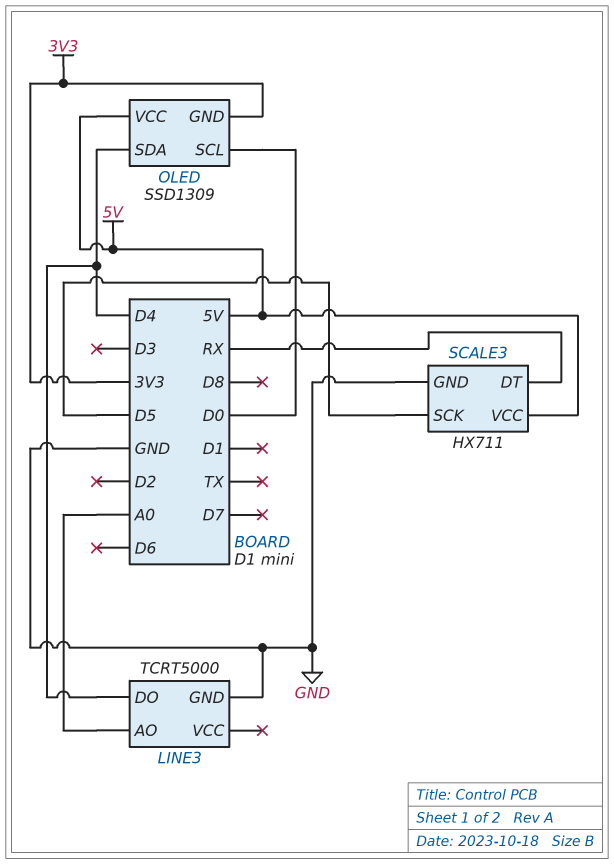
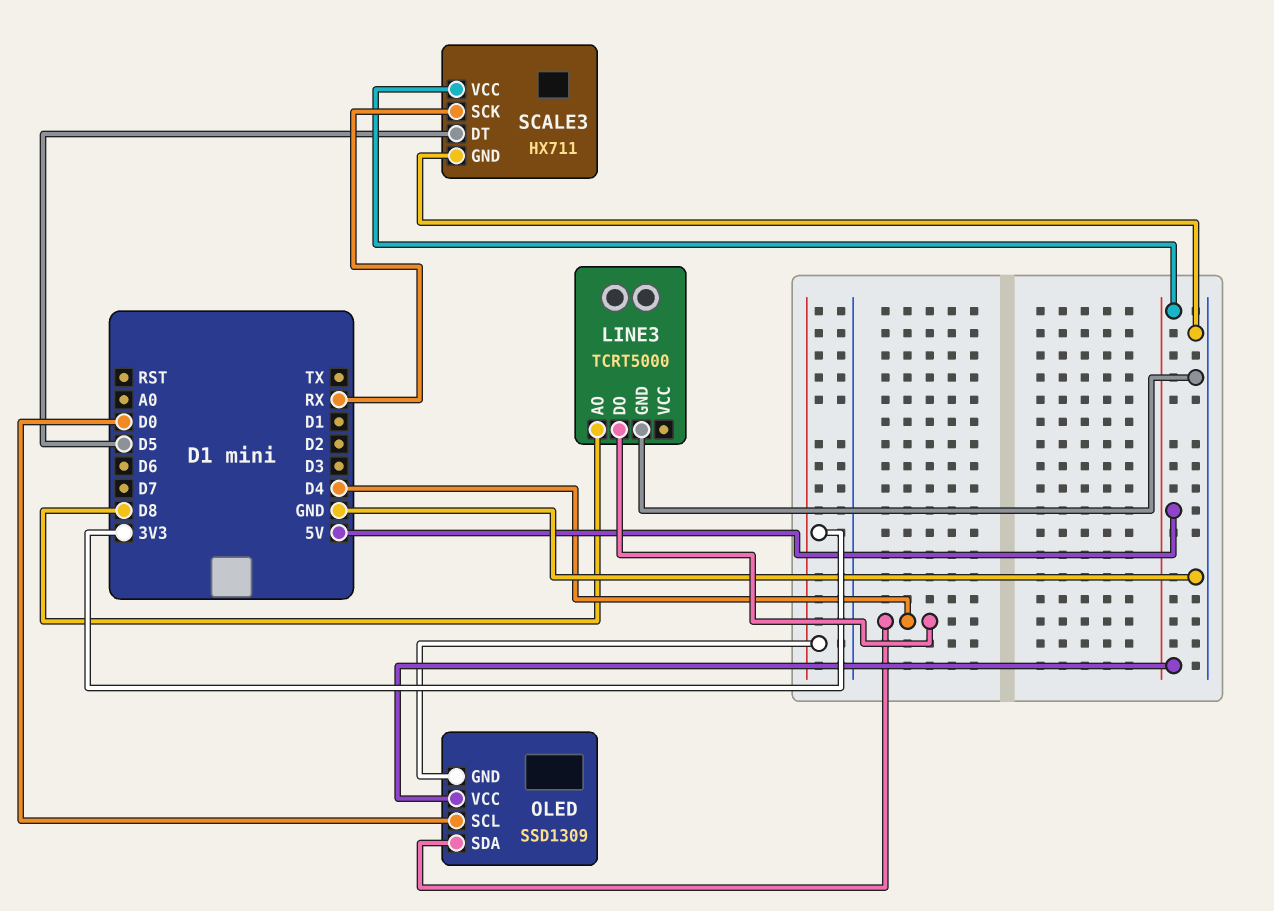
LINE3 pin AO: A0 -> D8
SCALE3 pin DT: RX -> D5
SCALE3 pin SCK: D5 -> RX

